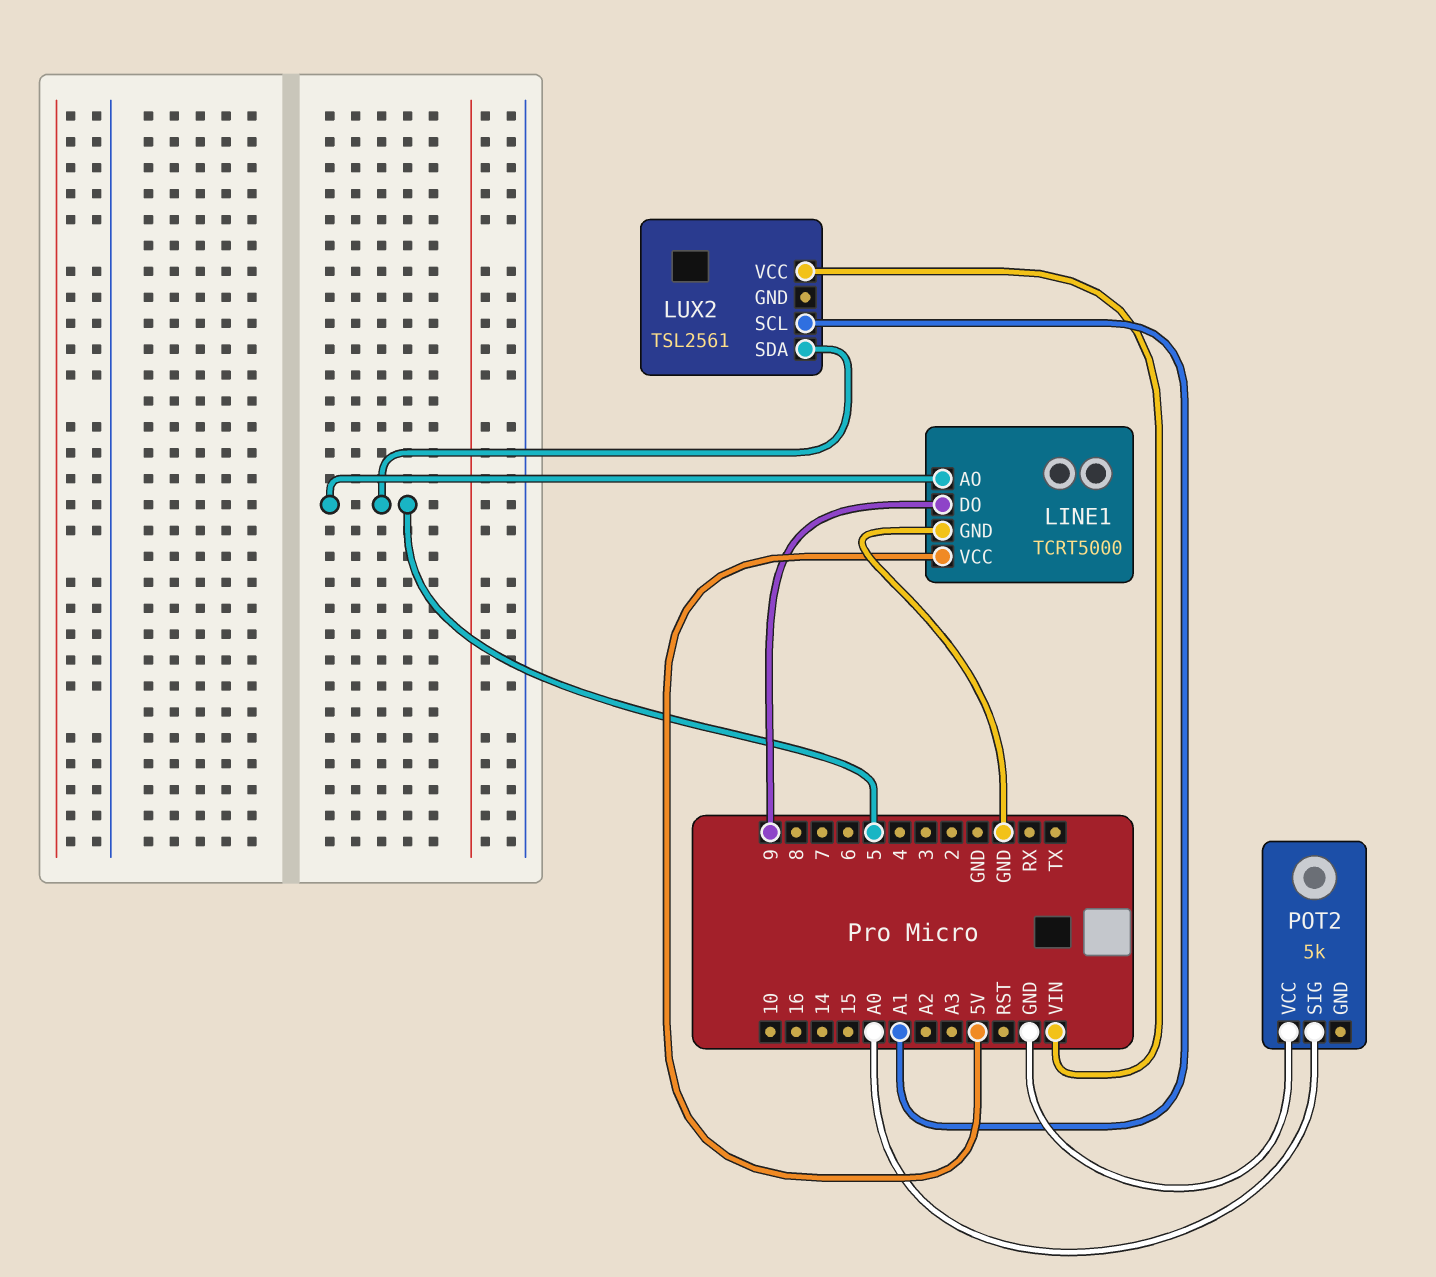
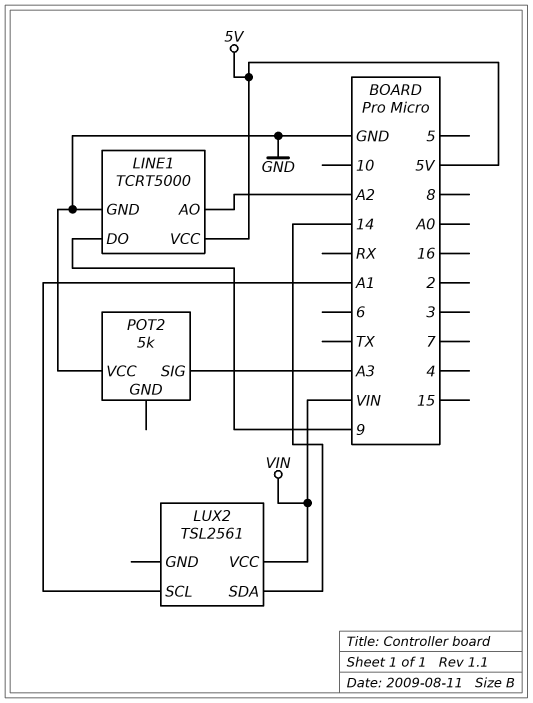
LINE1 pin AO: 5 -> A2
LUX2 pin SDA: 5 -> 14
POT2 pin SIG: A0 -> A3

